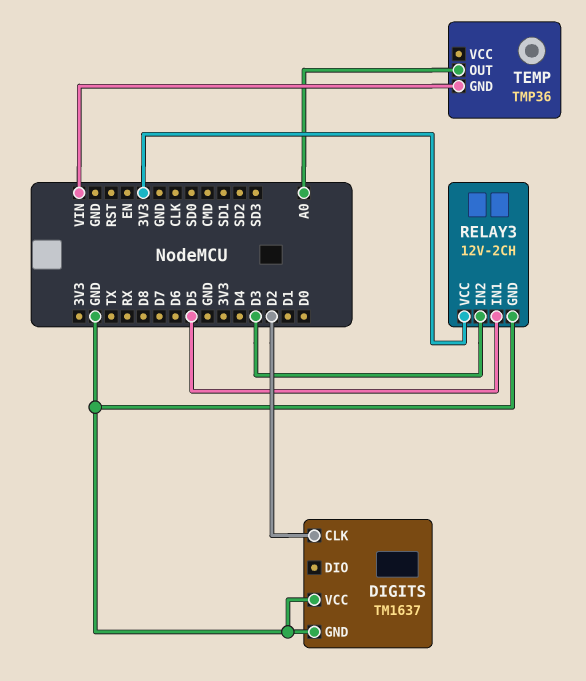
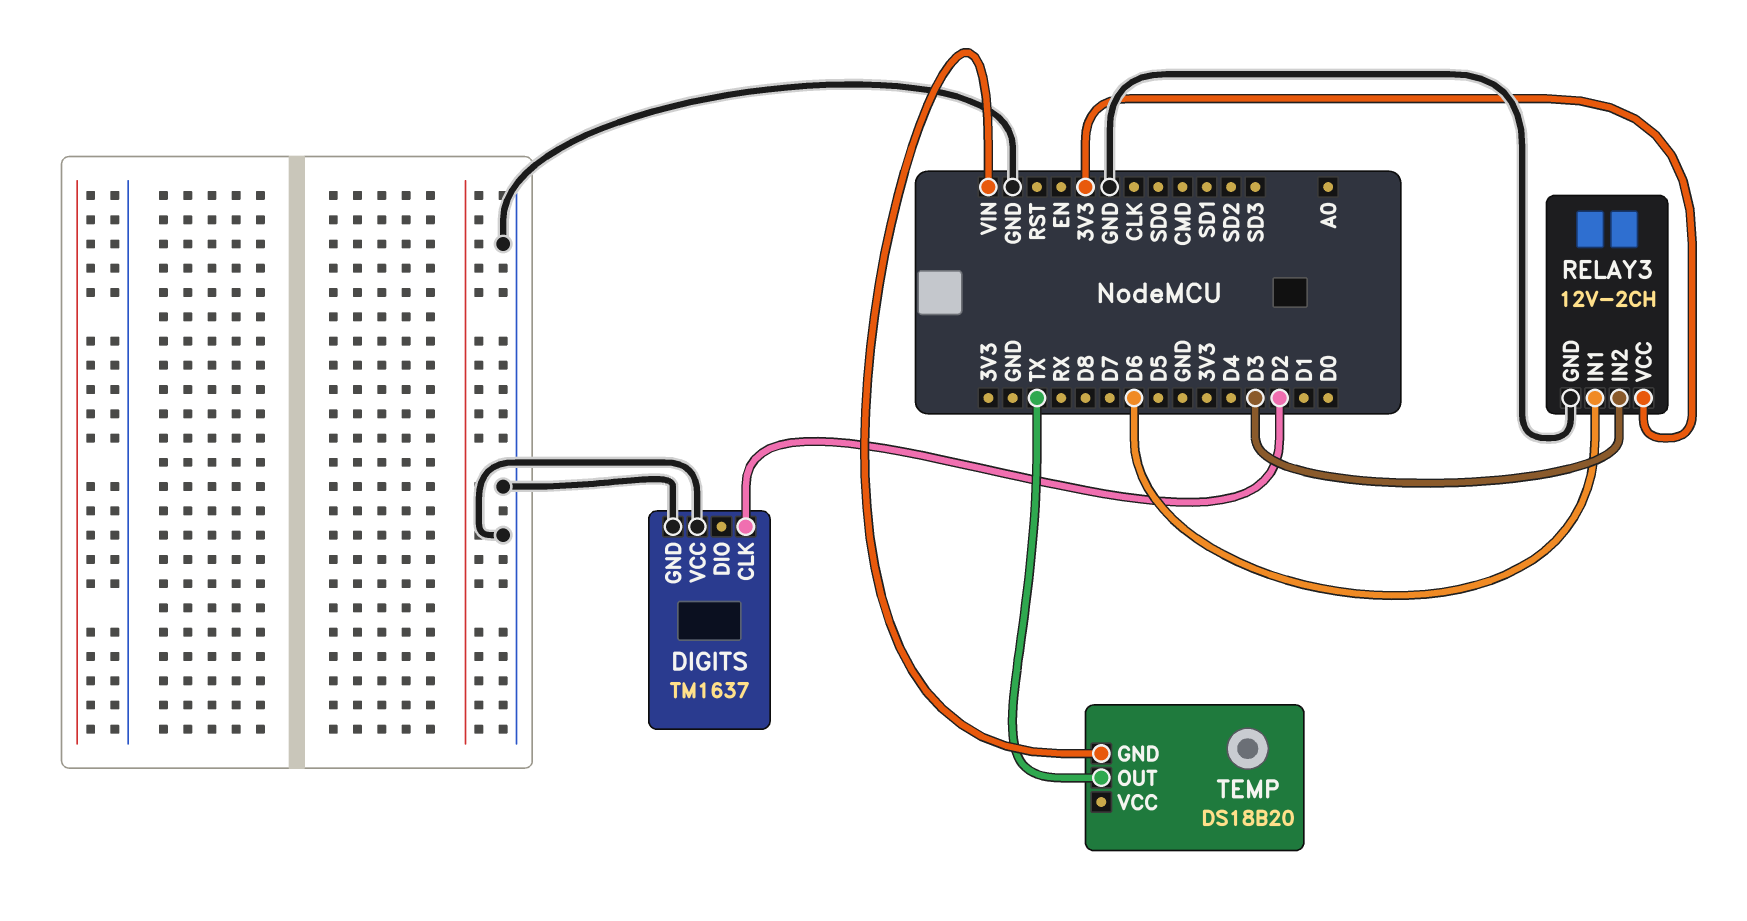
RELAY3 pin IN1: D5 -> D6
TEMP: TMP36 -> DS18B20
TEMP pin OUT: A0 -> TX

